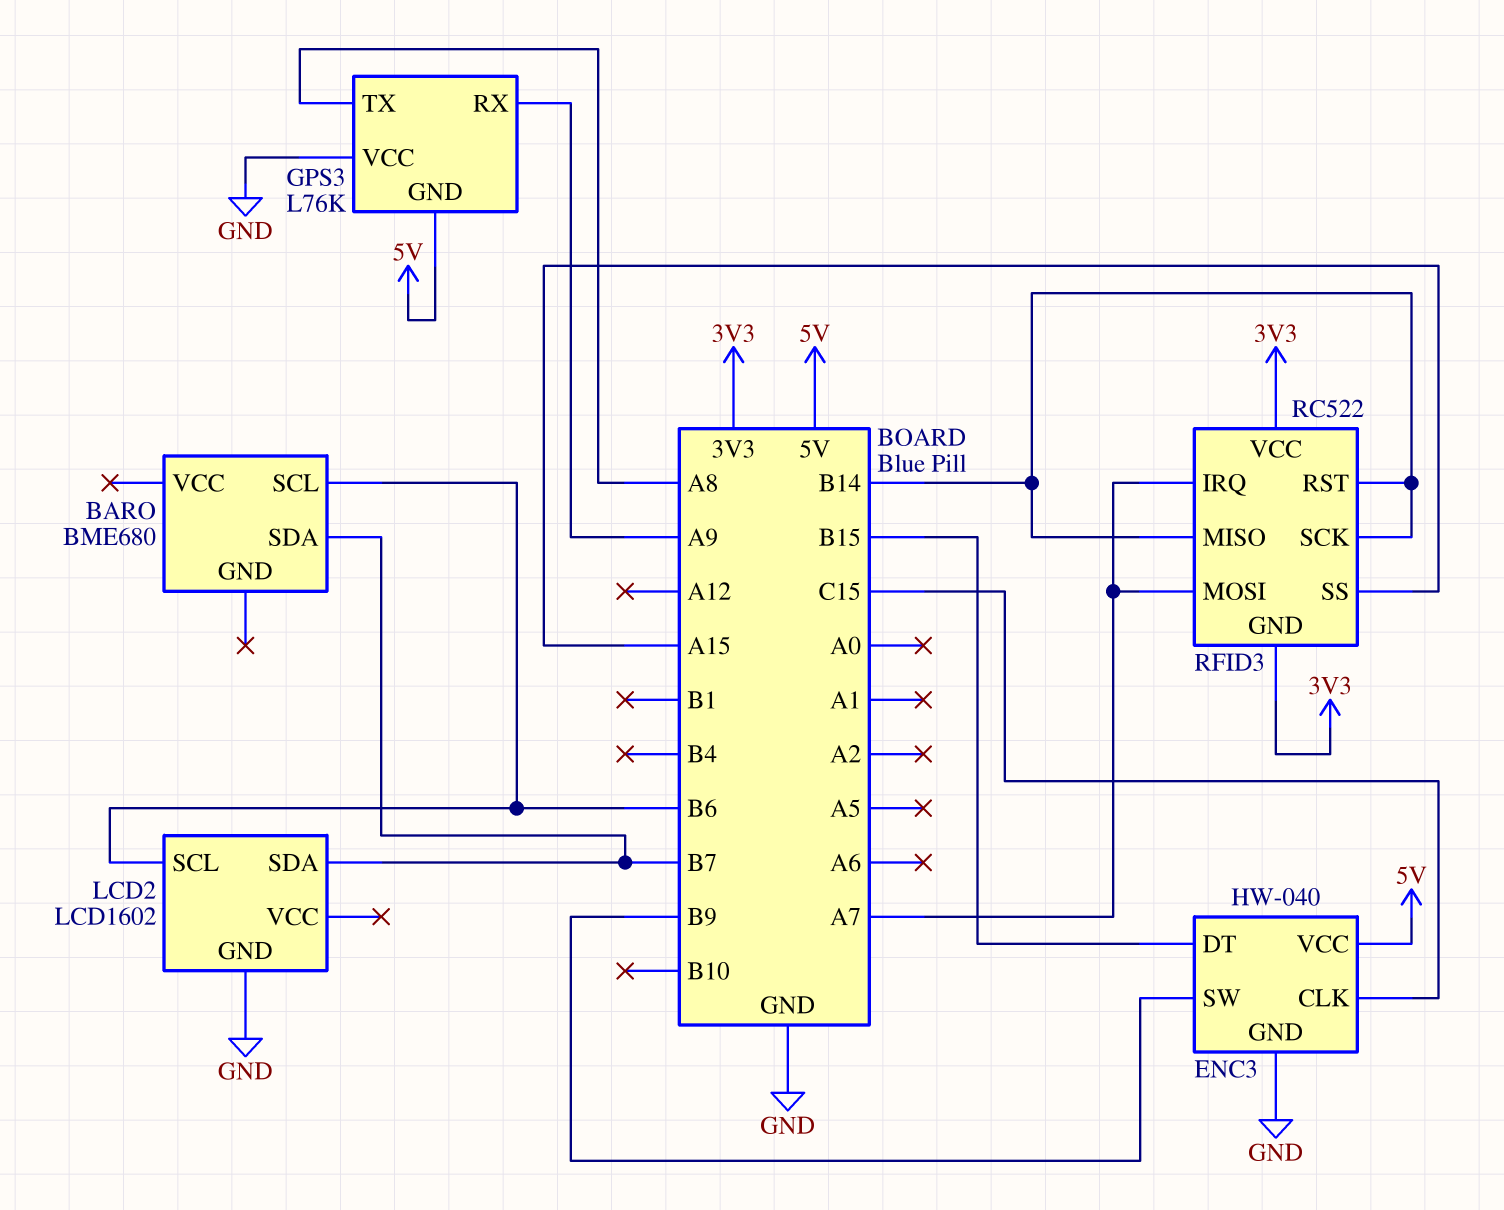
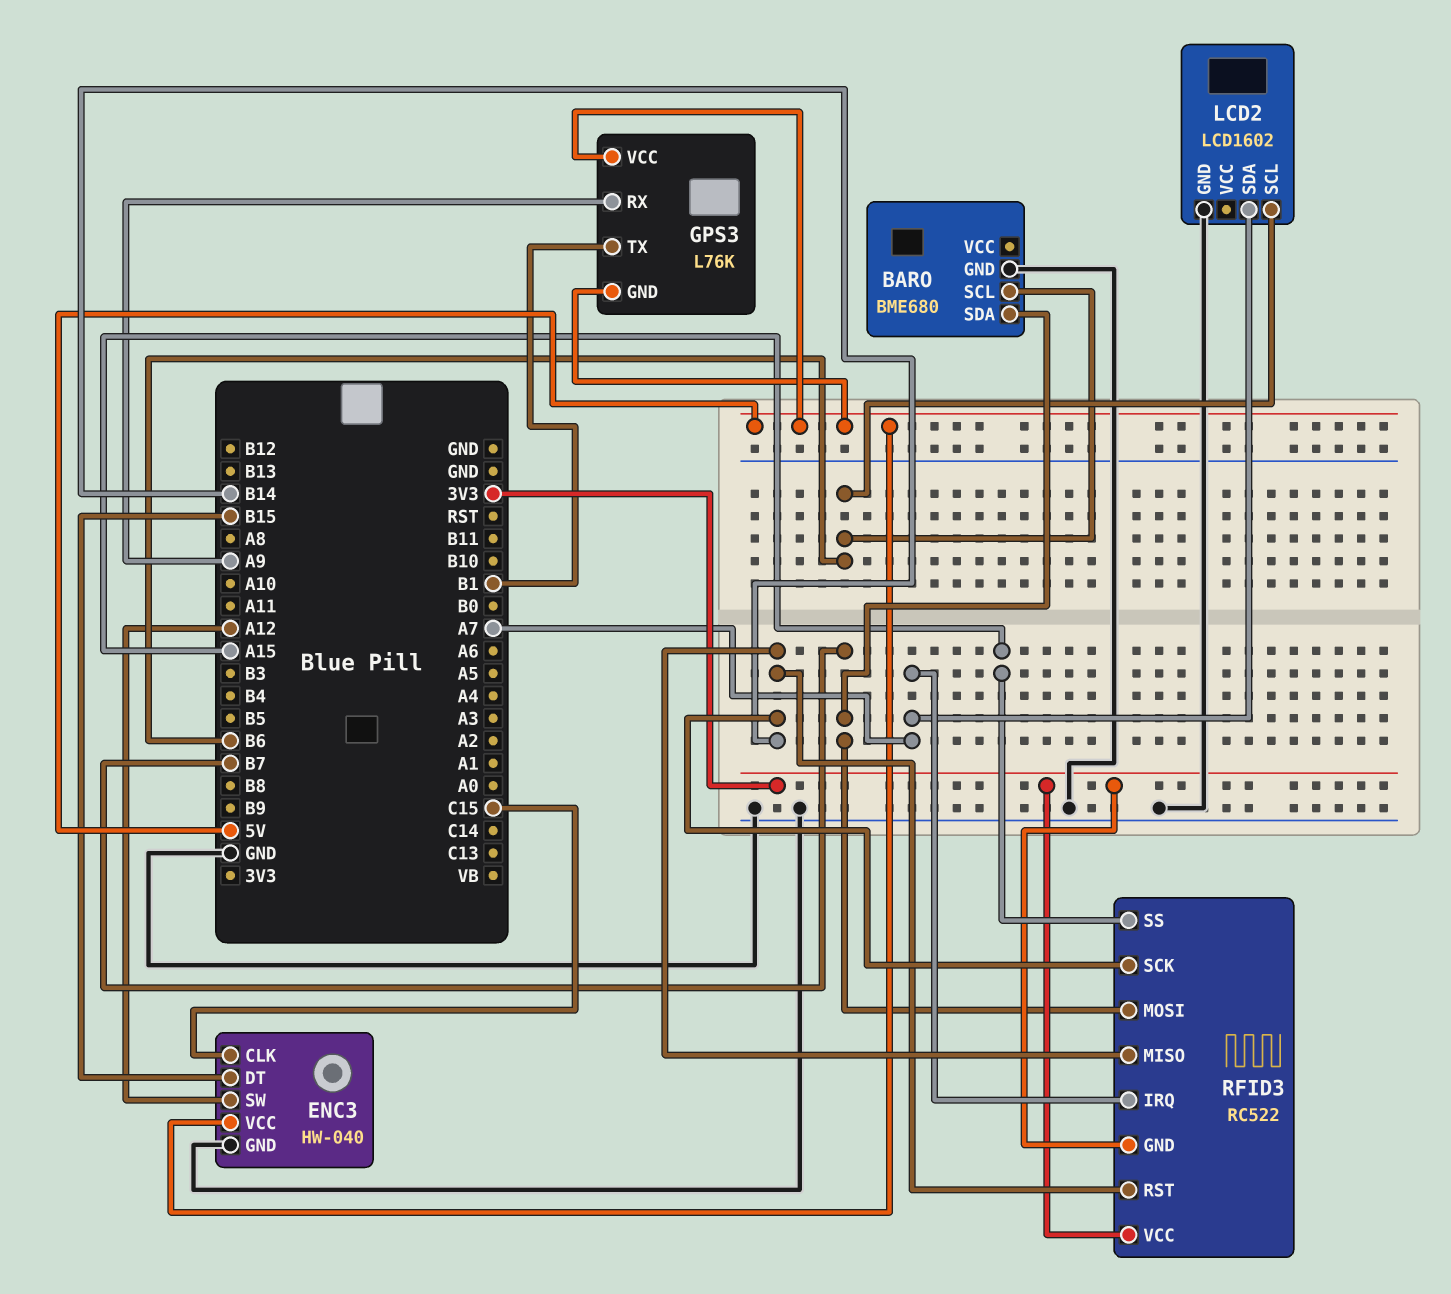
BARO pin GND: none -> GND
ENC3 pin SW: B9 -> A12
GPS3 pin TX: A8 -> B1
GPS3 pin VCC: GND -> 5V
LCD2 pin SDA: B7 -> A7
RFID3 pin MOSI: A7 -> B7

